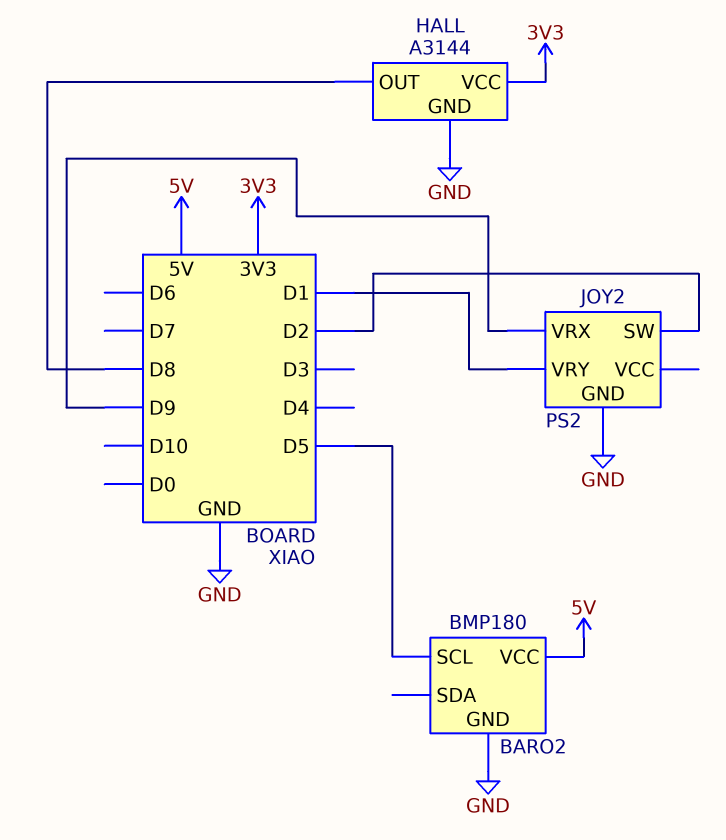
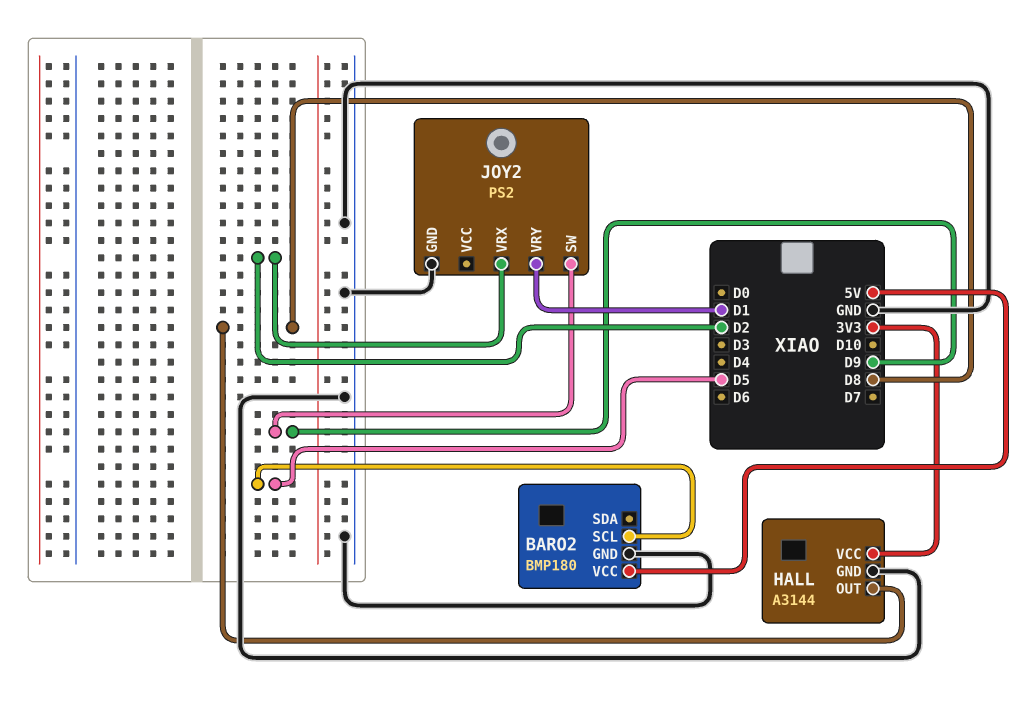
JOY2 pin SW: D2 -> D9
JOY2 pin VRX: D9 -> D2

